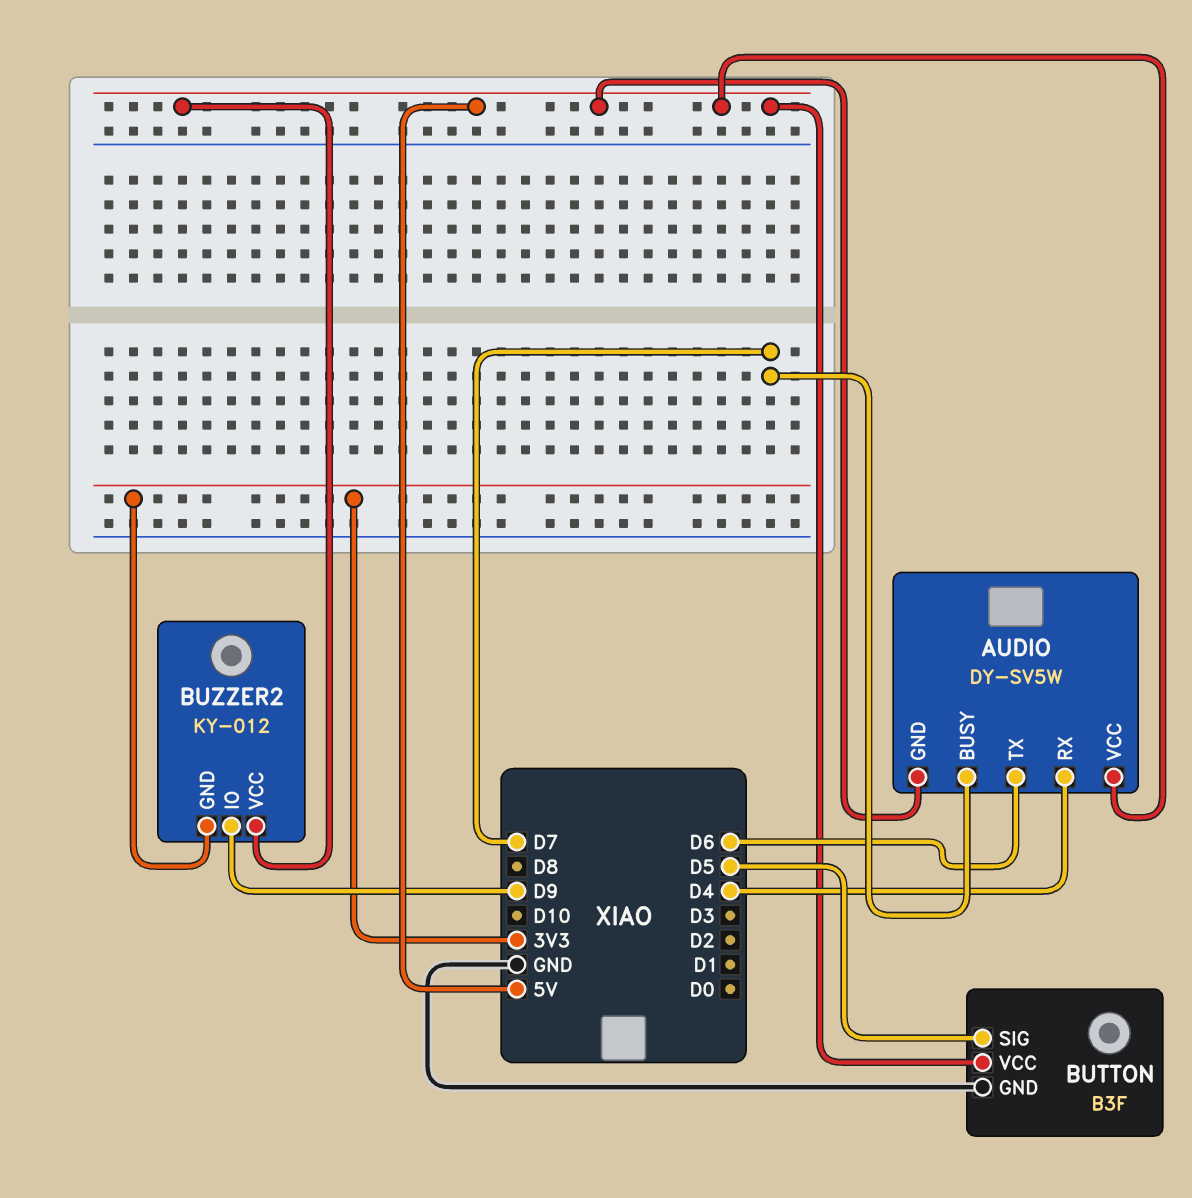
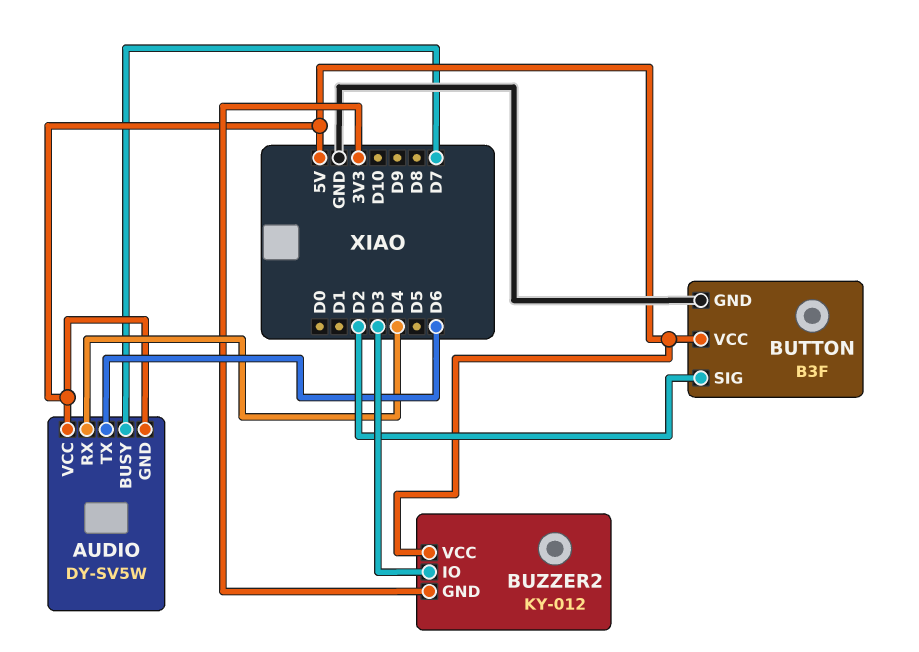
BUTTON pin SIG: D5 -> D2
BUZZER2 pin IO: D9 -> D3

